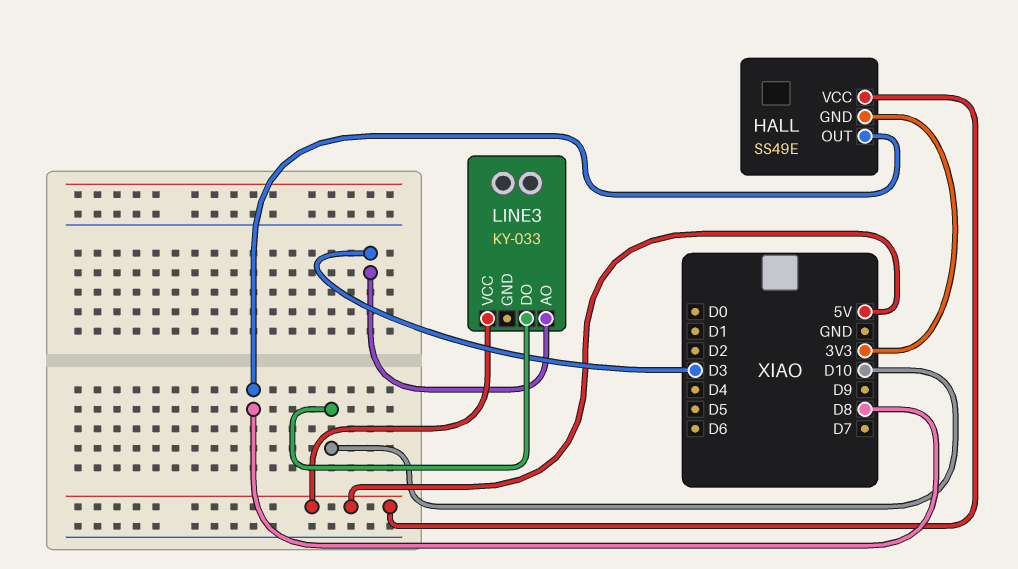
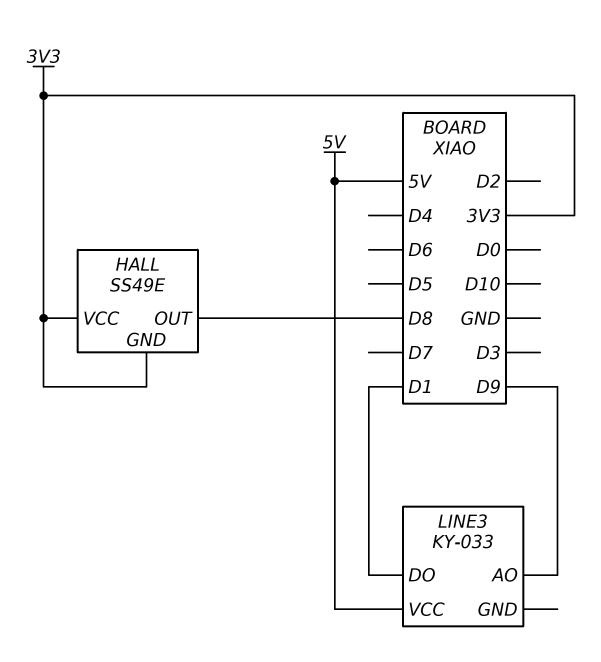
HALL pin VCC: 5V -> 3V3
LINE3 pin AO: D3 -> D9
LINE3 pin DO: D10 -> D1

